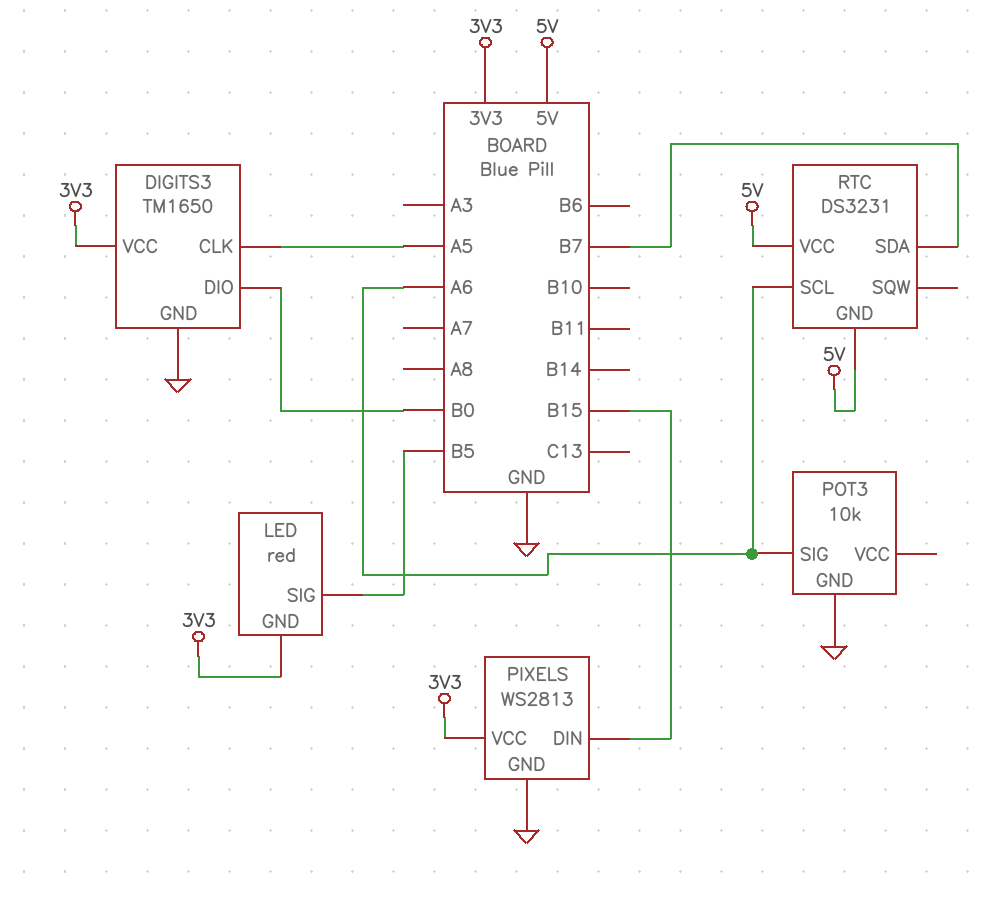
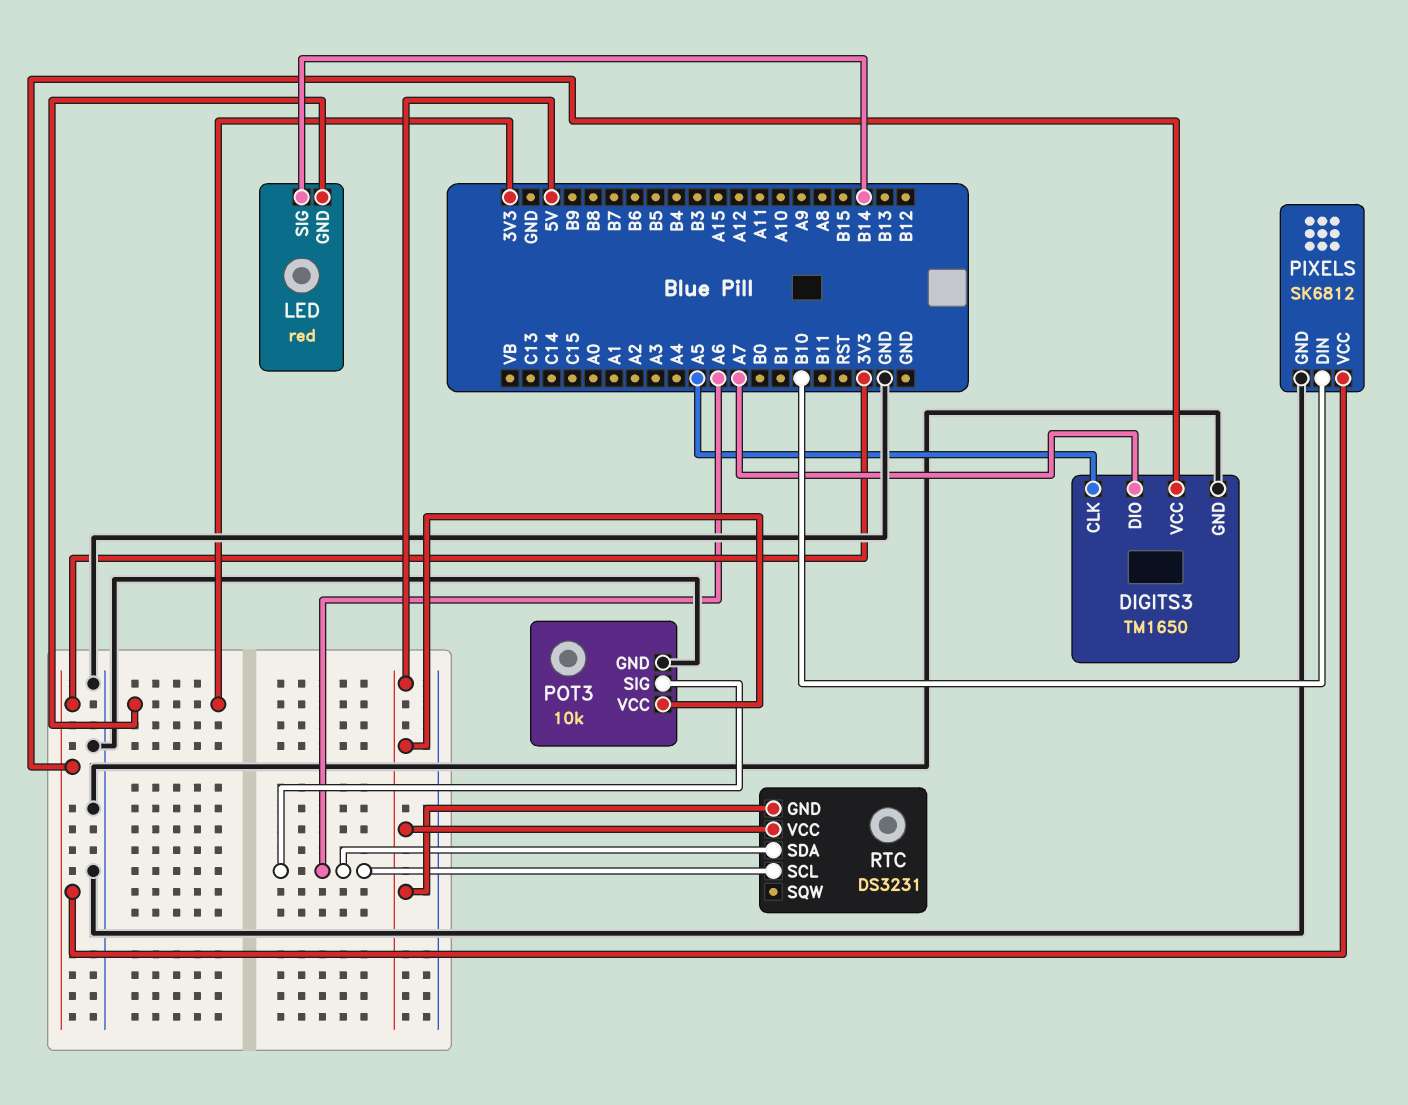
DIGITS3 pin DIO: B0 -> A7
LED pin SIG: B5 -> B14
PIXELS: WS2813 -> SK6812
PIXELS pin DIN: B15 -> B10
POT3 pin VCC: none -> 5V
RTC pin SDA: B7 -> A6

